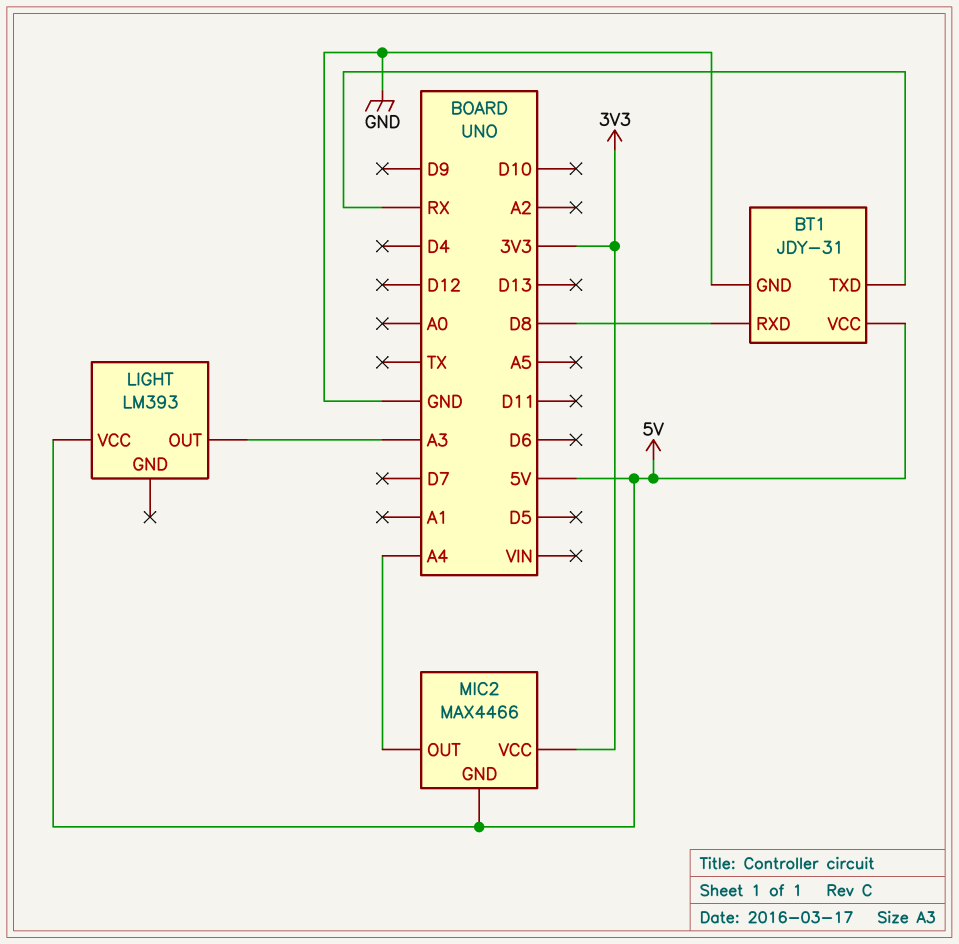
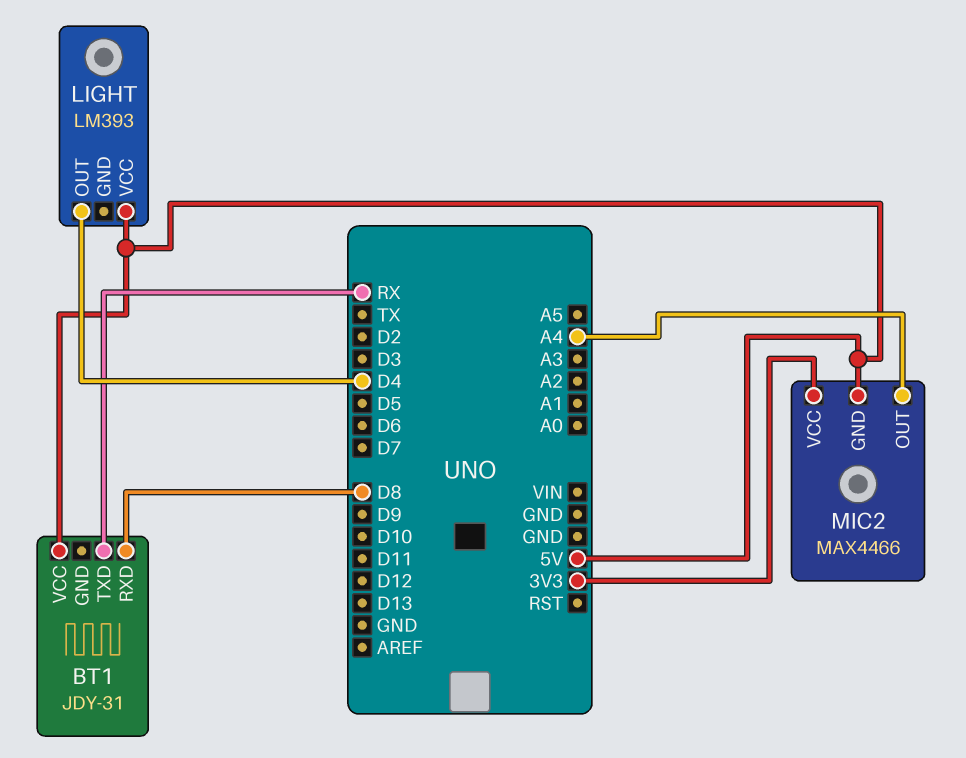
BT1 pin GND: GND -> none
LIGHT pin OUT: A3 -> D4

